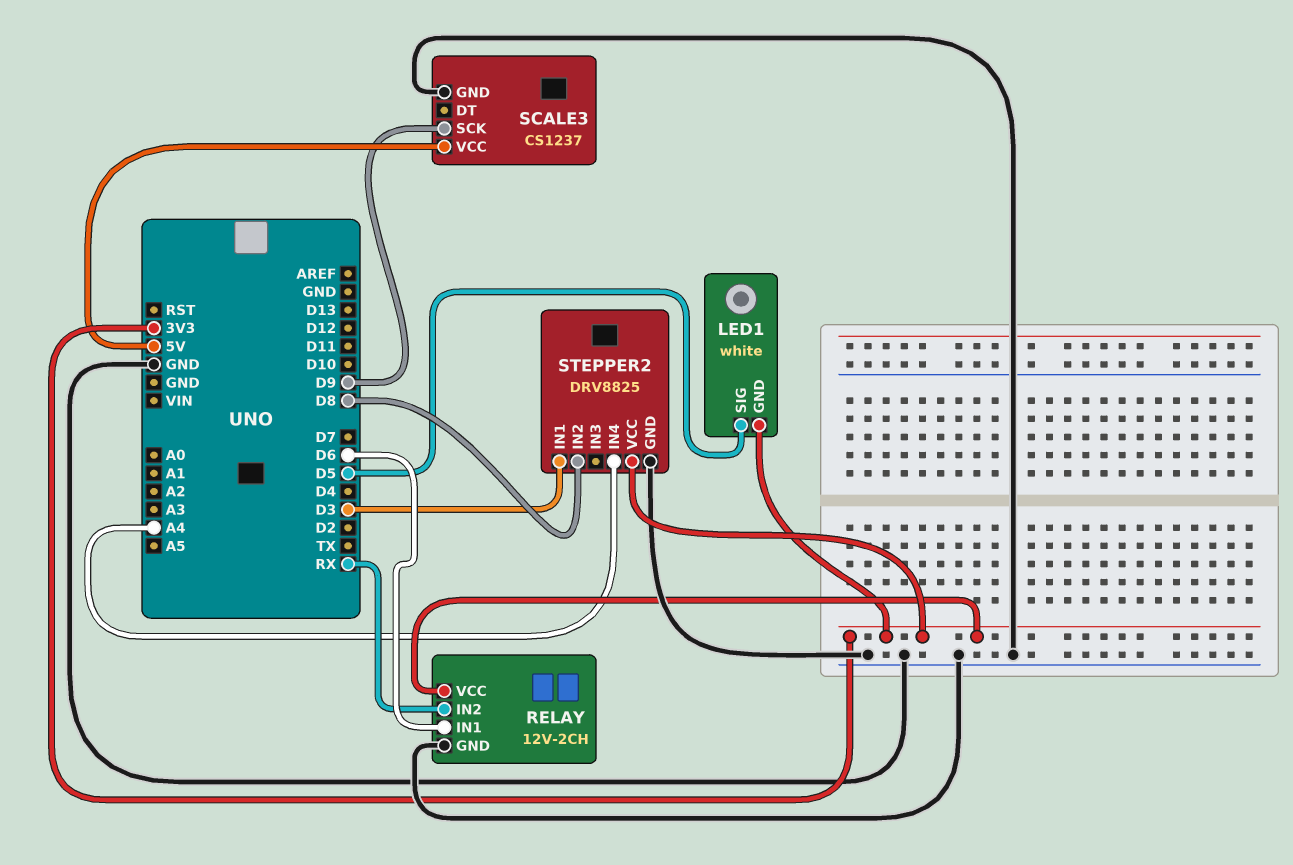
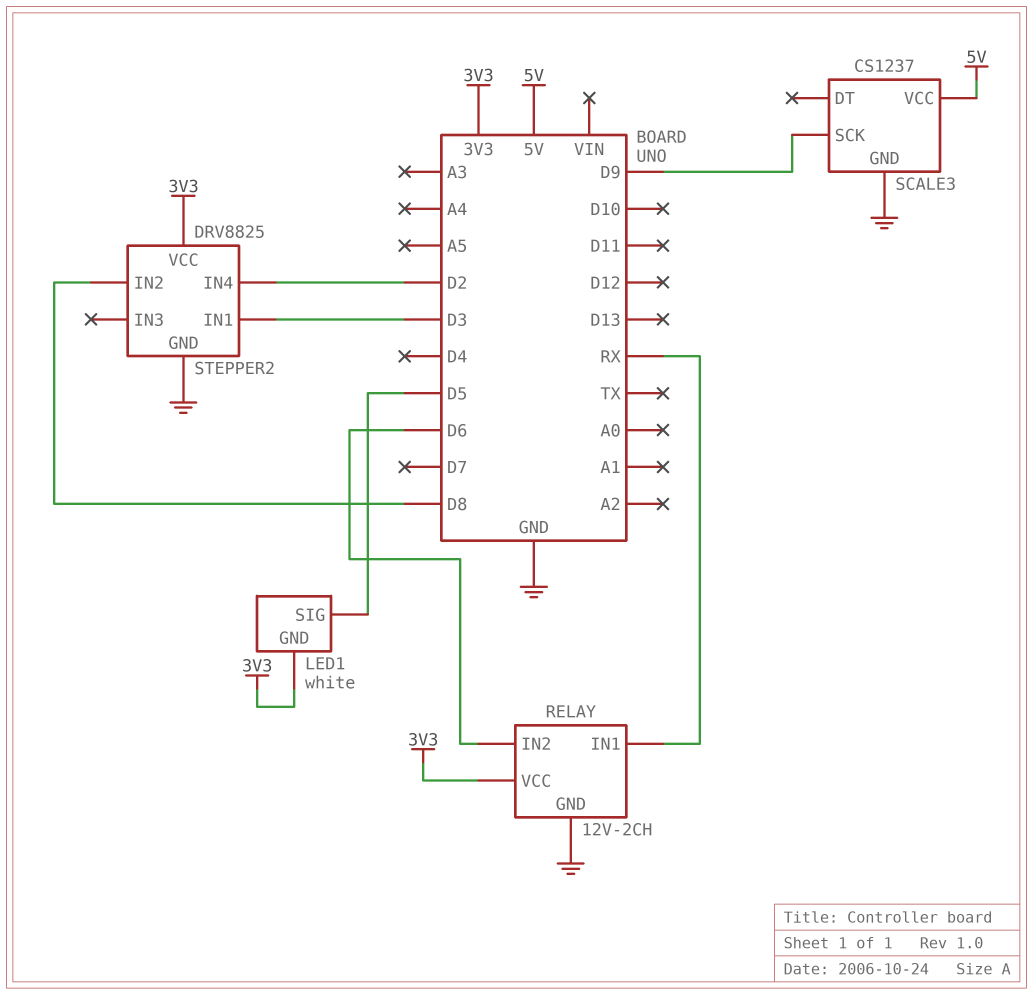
RELAY pin IN1: D6 -> RX
RELAY pin IN2: RX -> D6
STEPPER2 pin IN4: A4 -> D2

